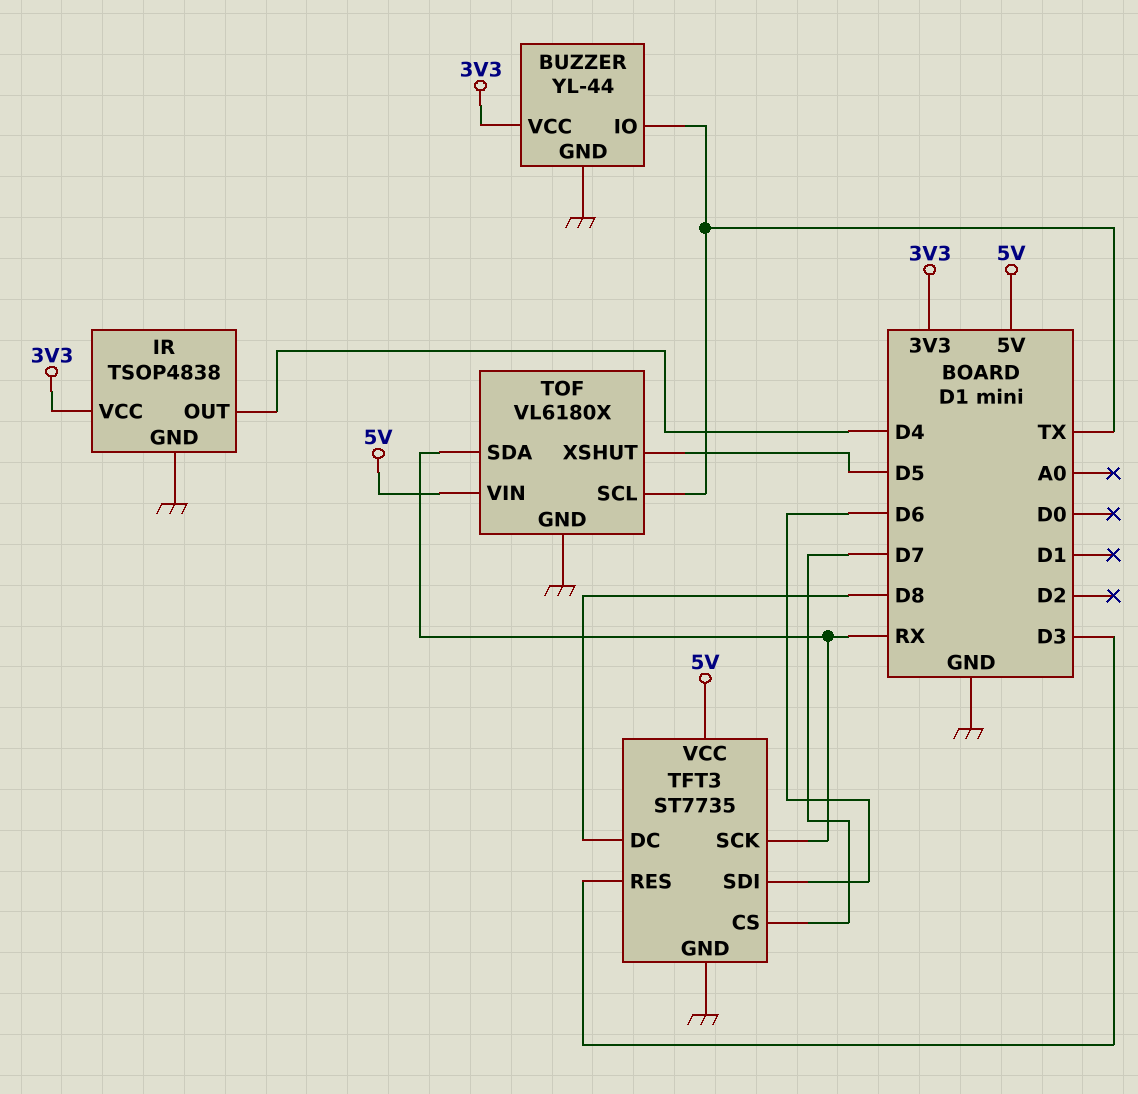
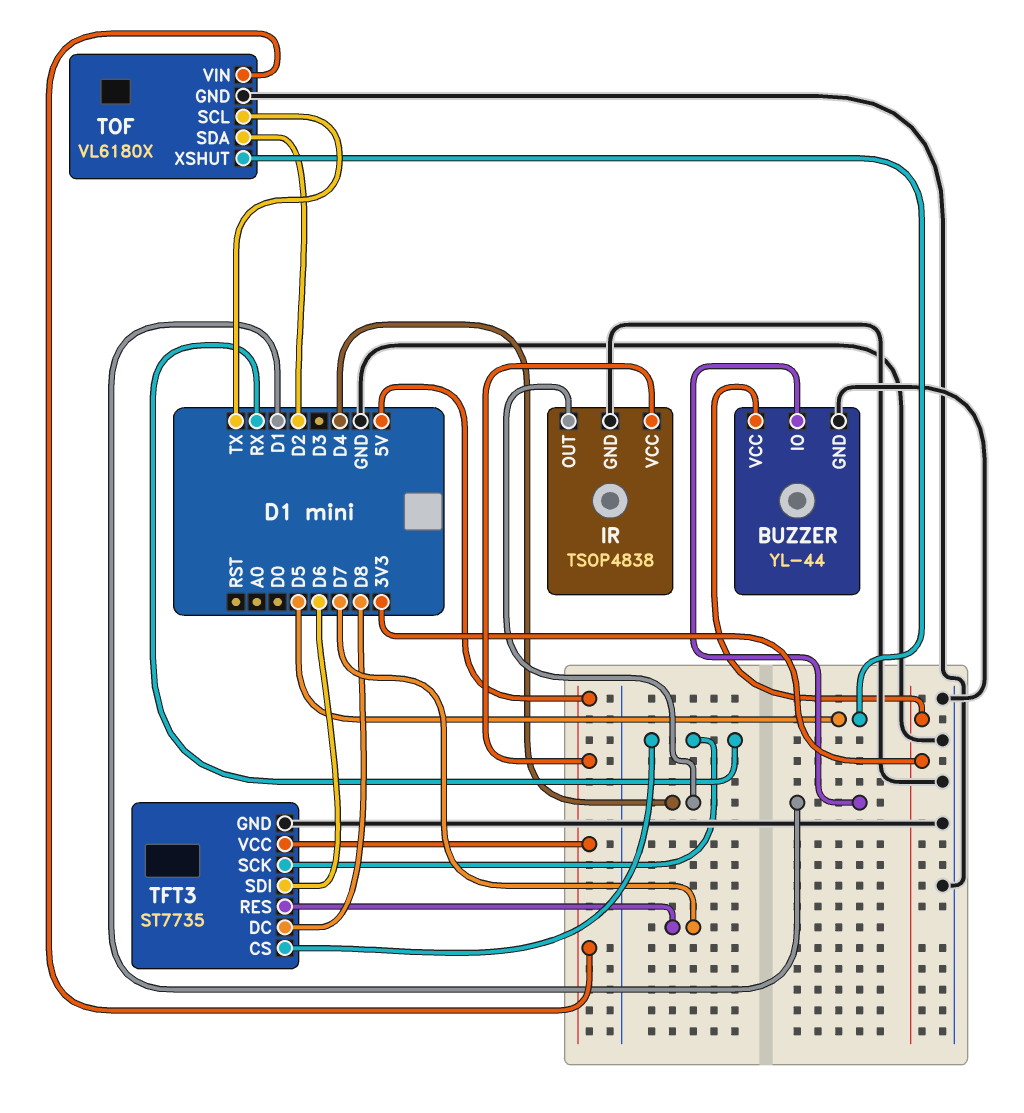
BUZZER pin IO: TX -> D1
IR pin VCC: 3V3 -> 5V
TFT3 pin CS: D7 -> RX
TFT3 pin RES: D3 -> D7
TOF pin SDA: RX -> D2

